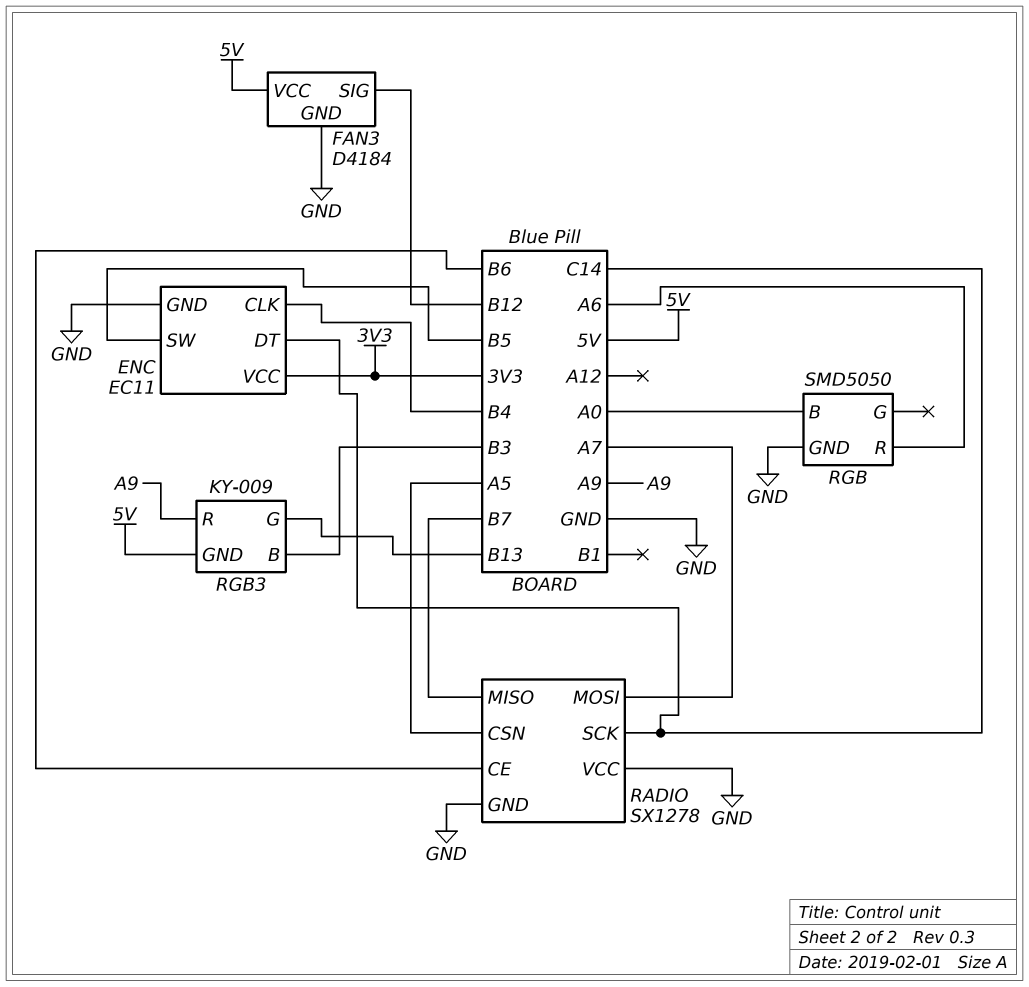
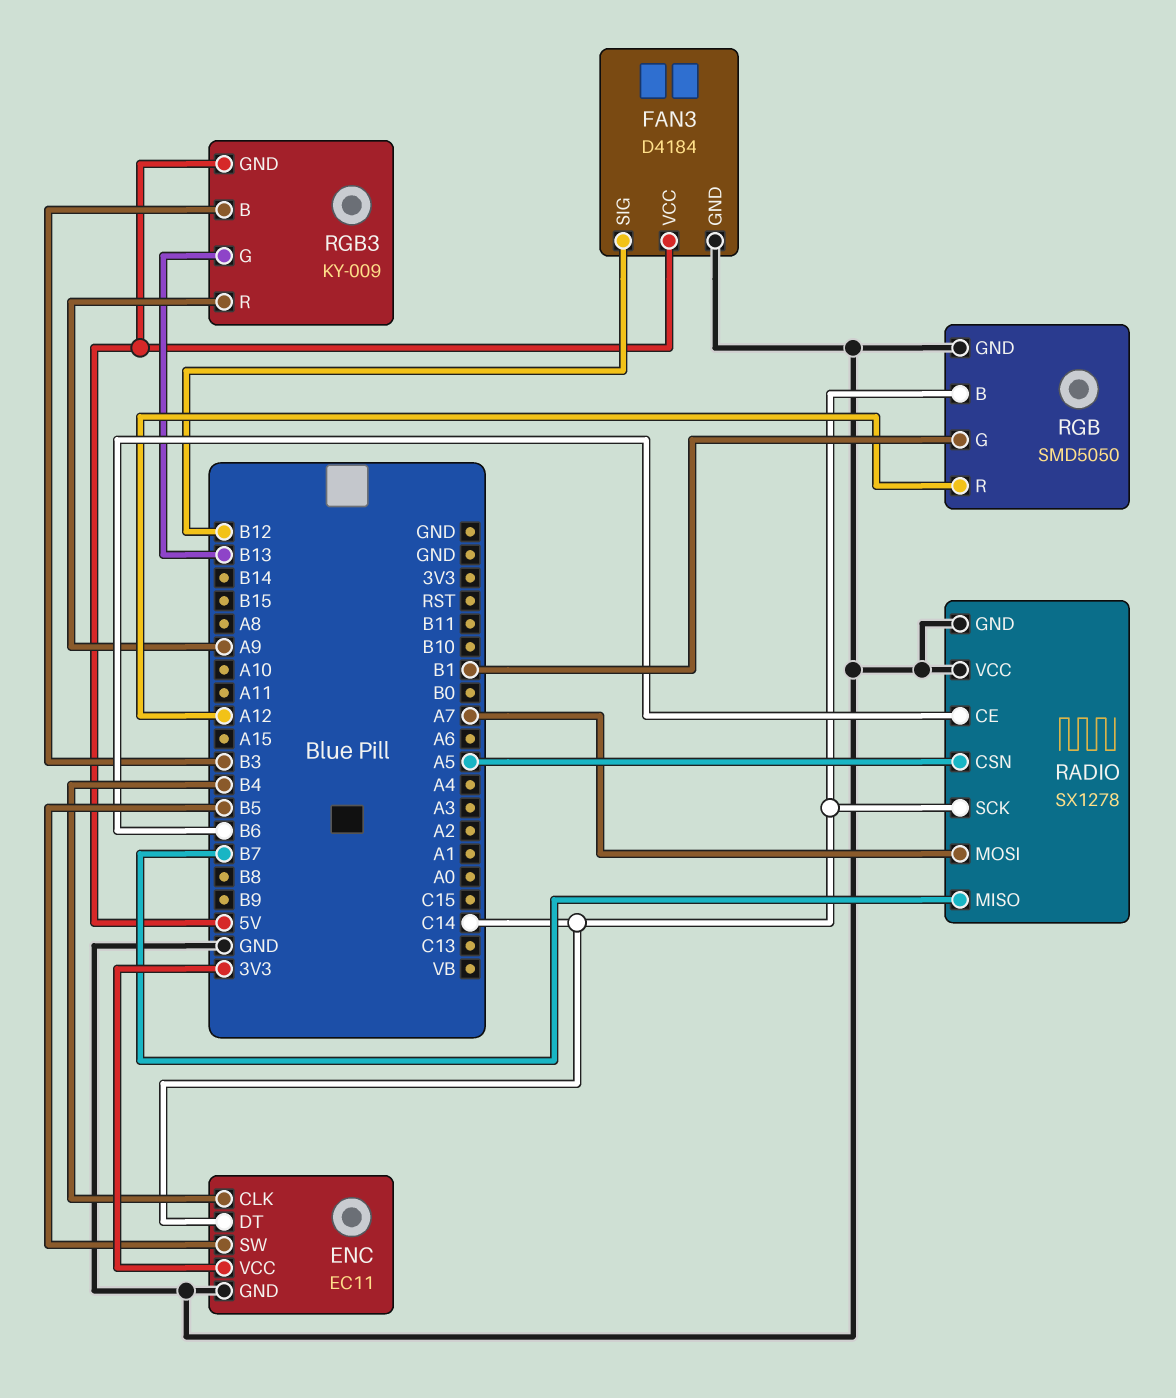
RGB pin B: A0 -> C14
RGB pin G: none -> B1
RGB pin R: A6 -> A12

